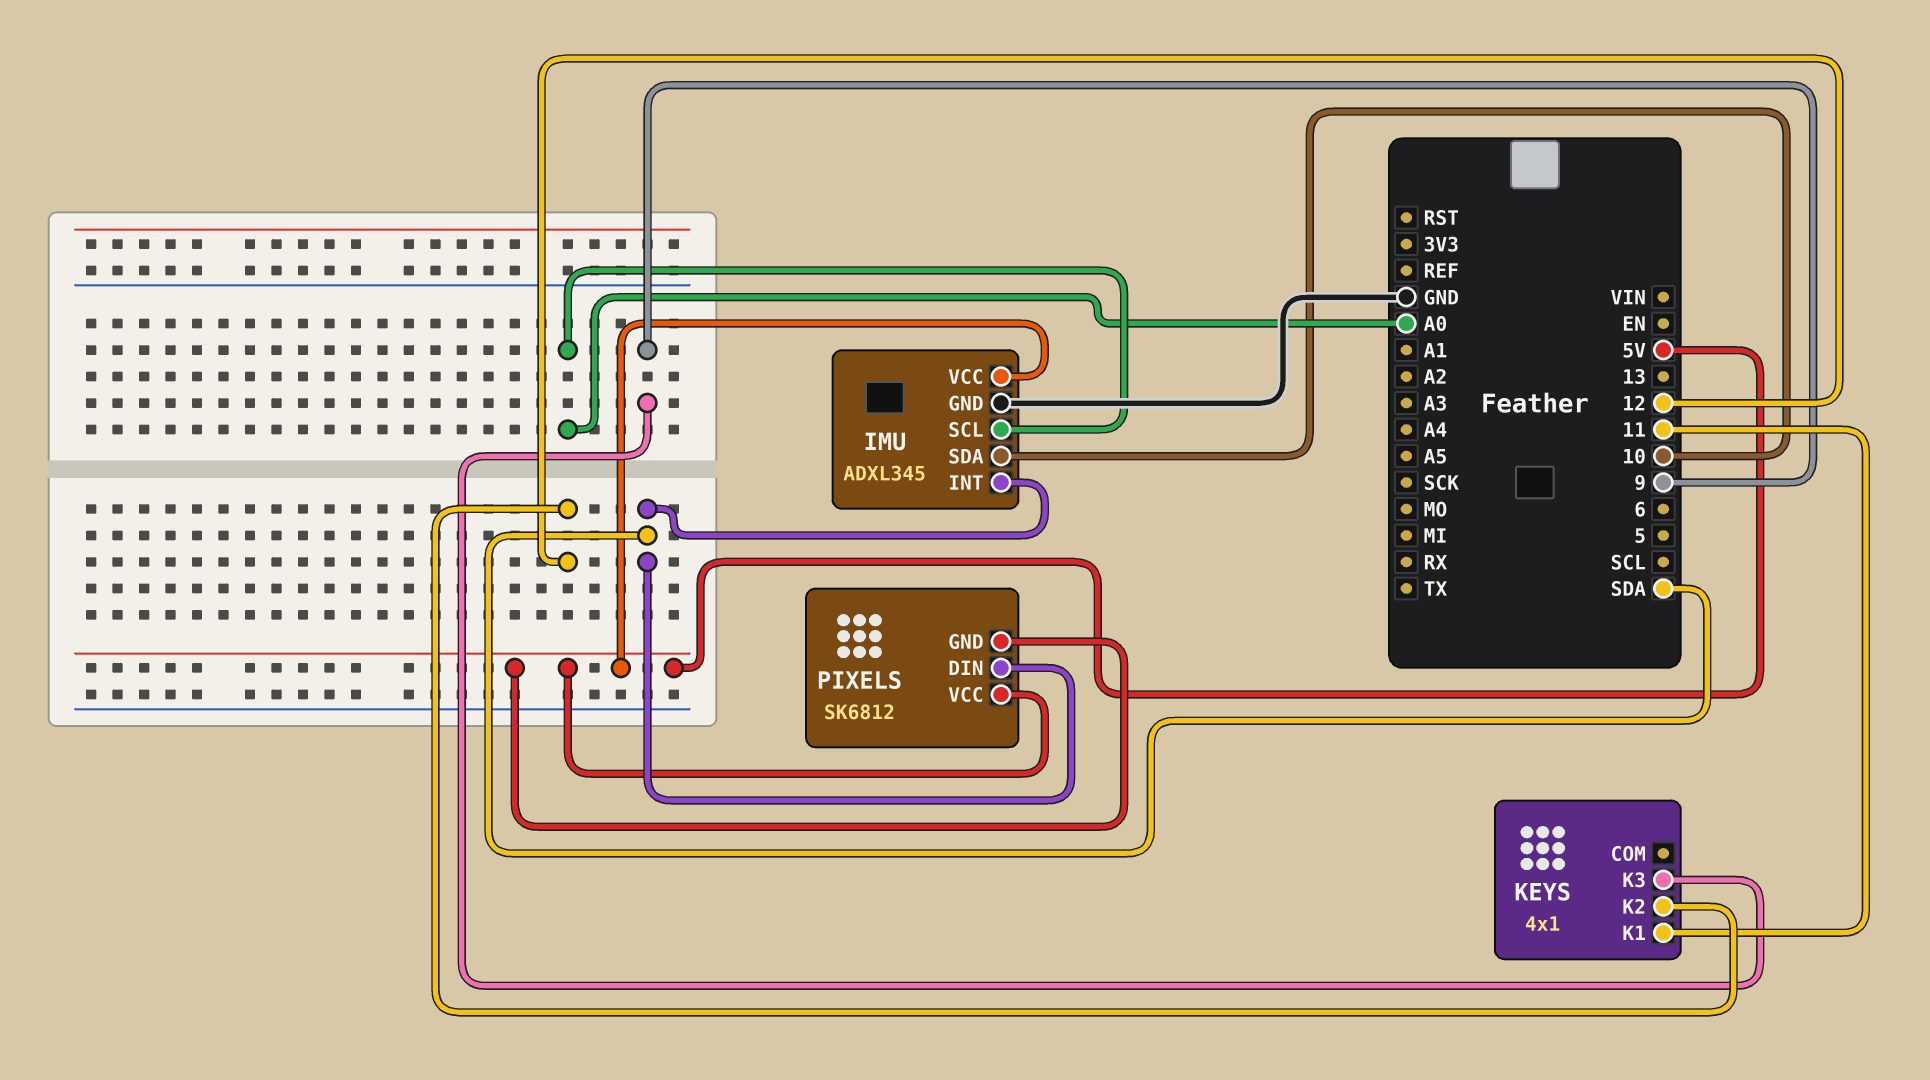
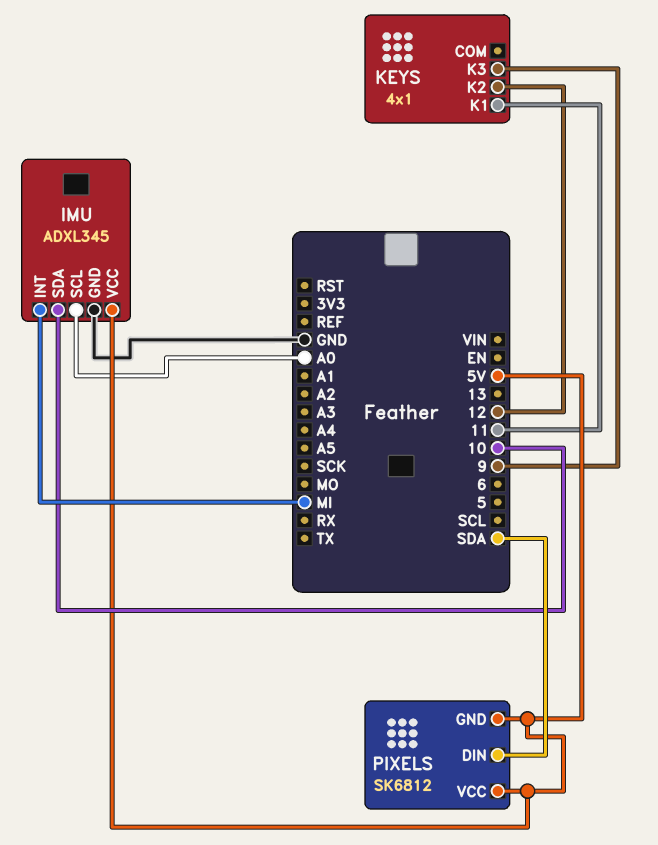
IMU pin INT: SDA -> MI

